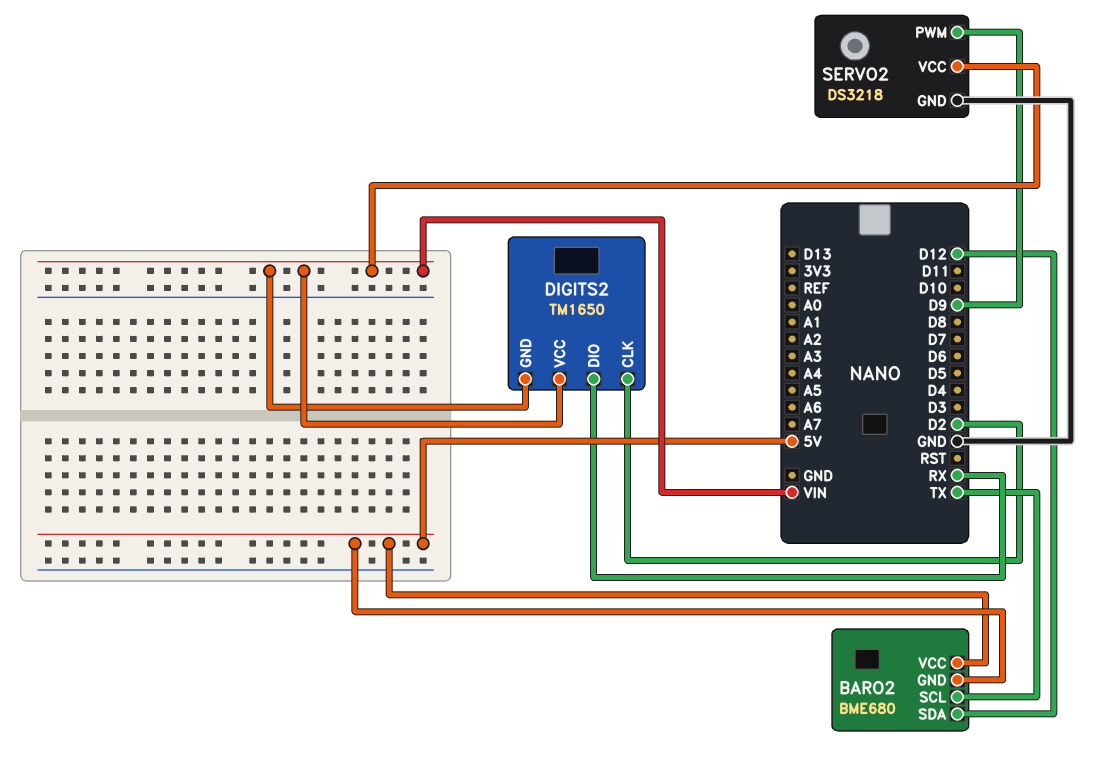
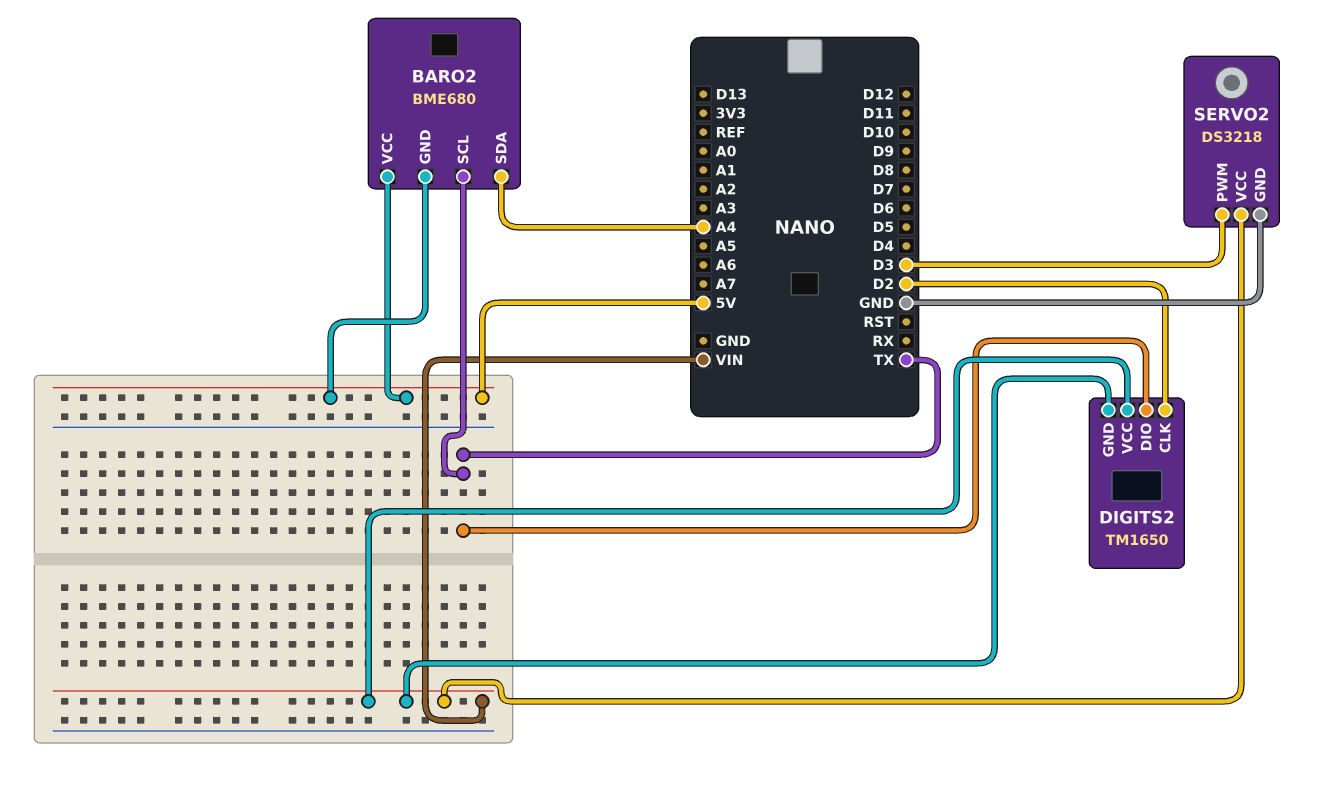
BARO2 pin SDA: D12 -> A4
DIGITS2 pin DIO: RX -> TX
SERVO2 pin PWM: D9 -> D3

